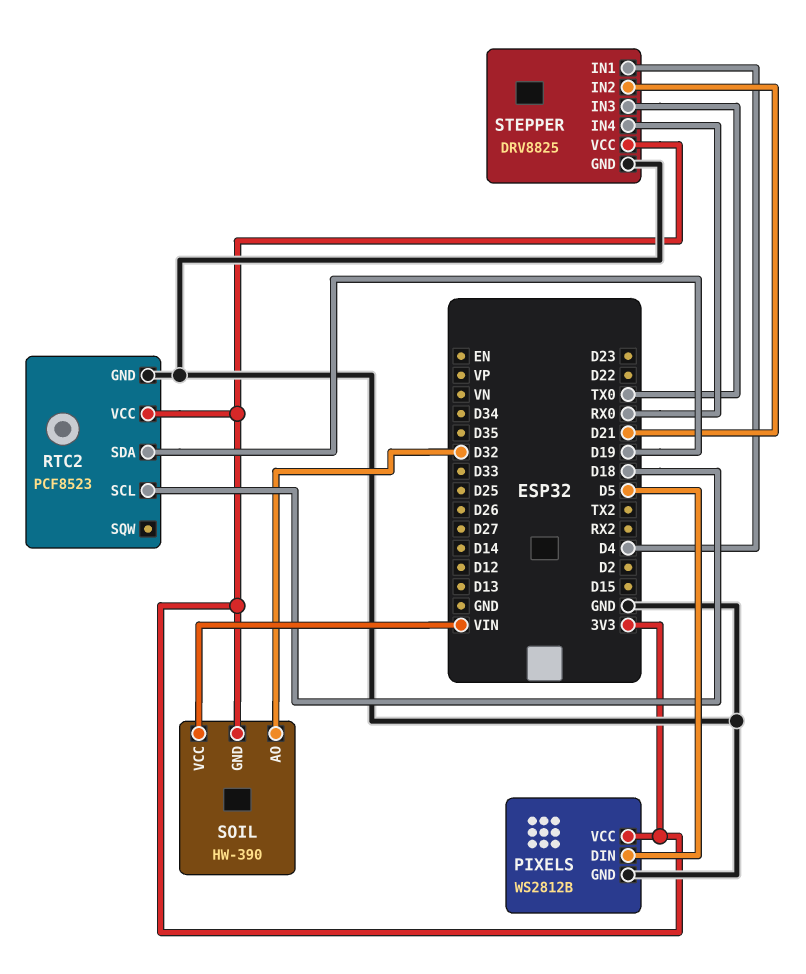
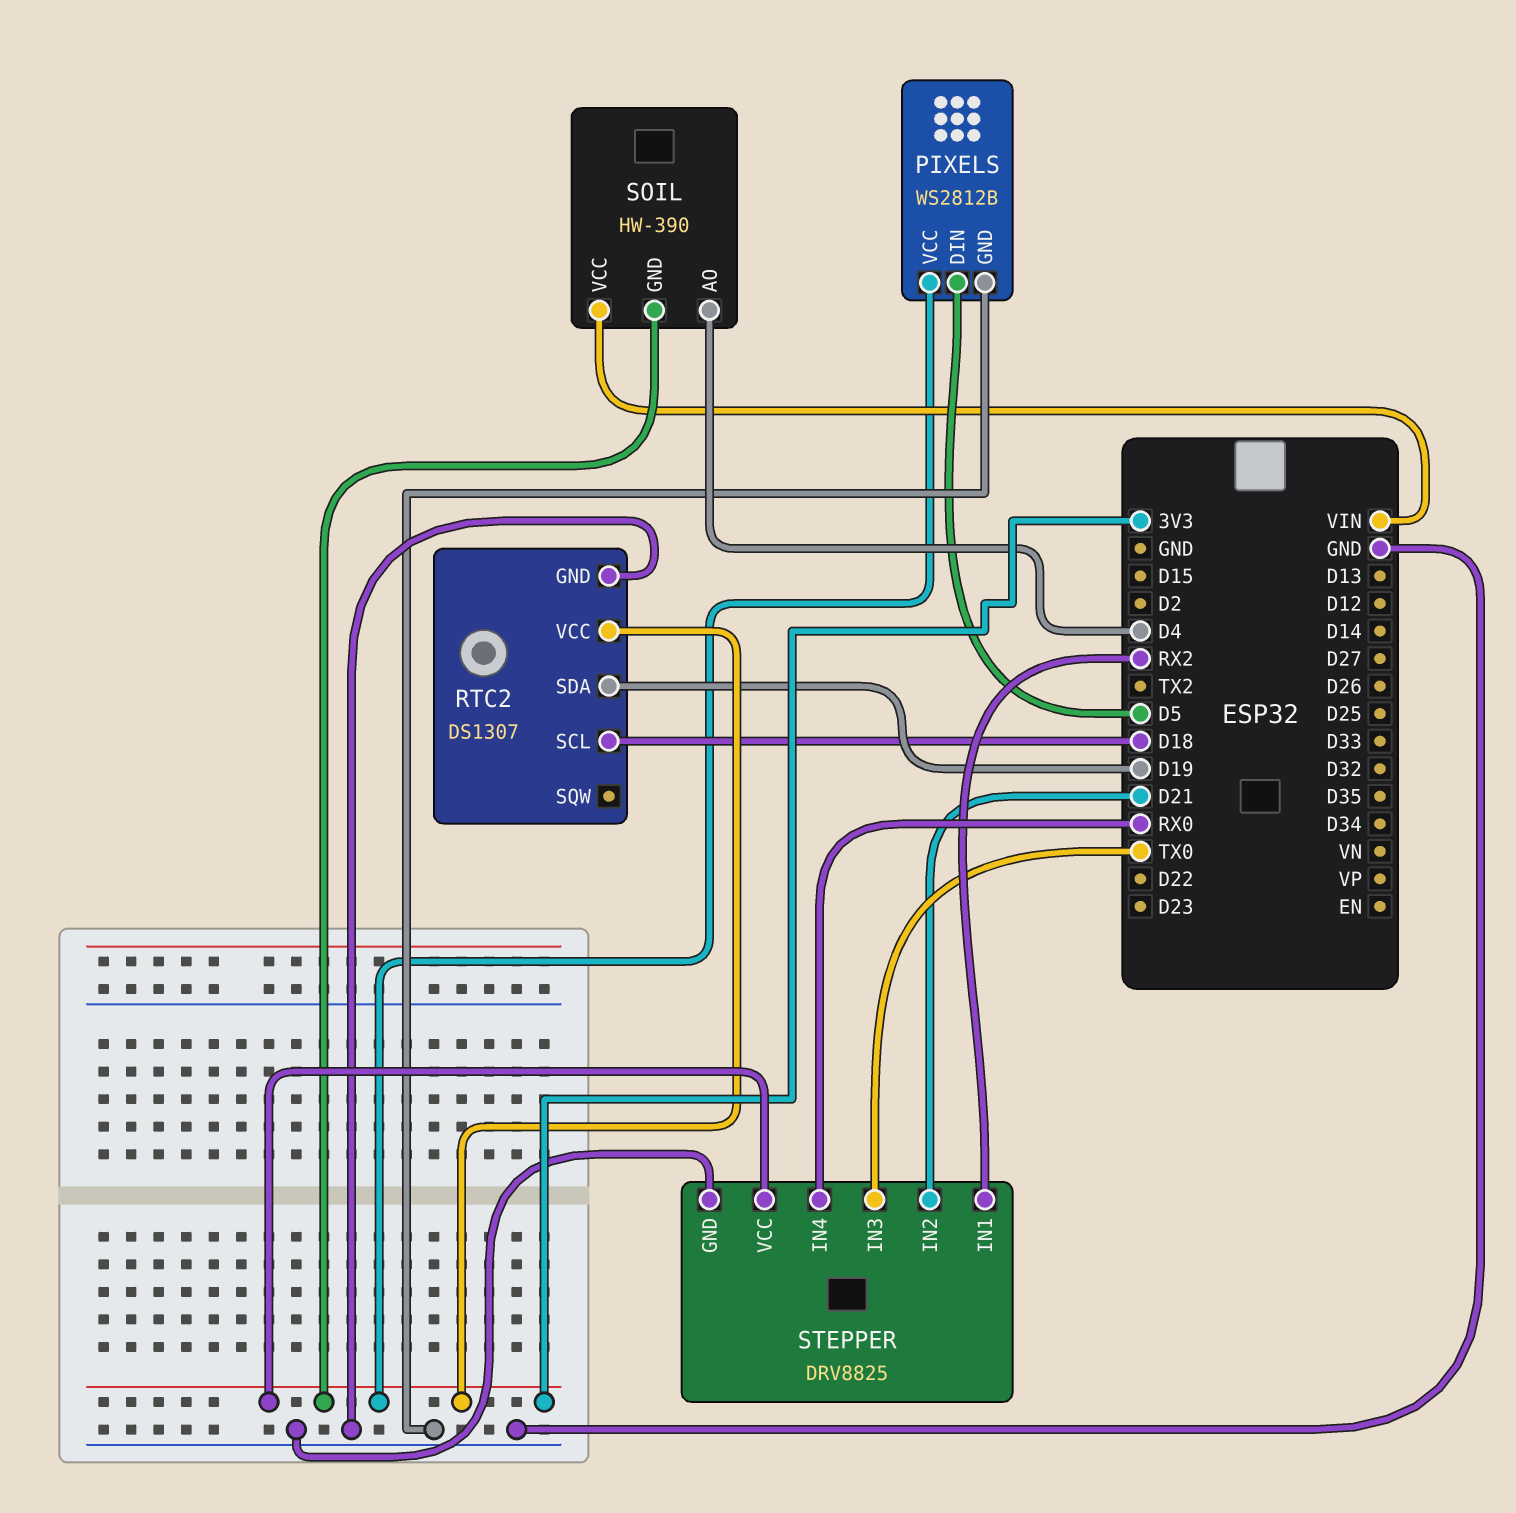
RTC2: PCF8523 -> DS1307
SOIL pin AO: D32 -> D4
STEPPER pin IN1: D4 -> RX2

